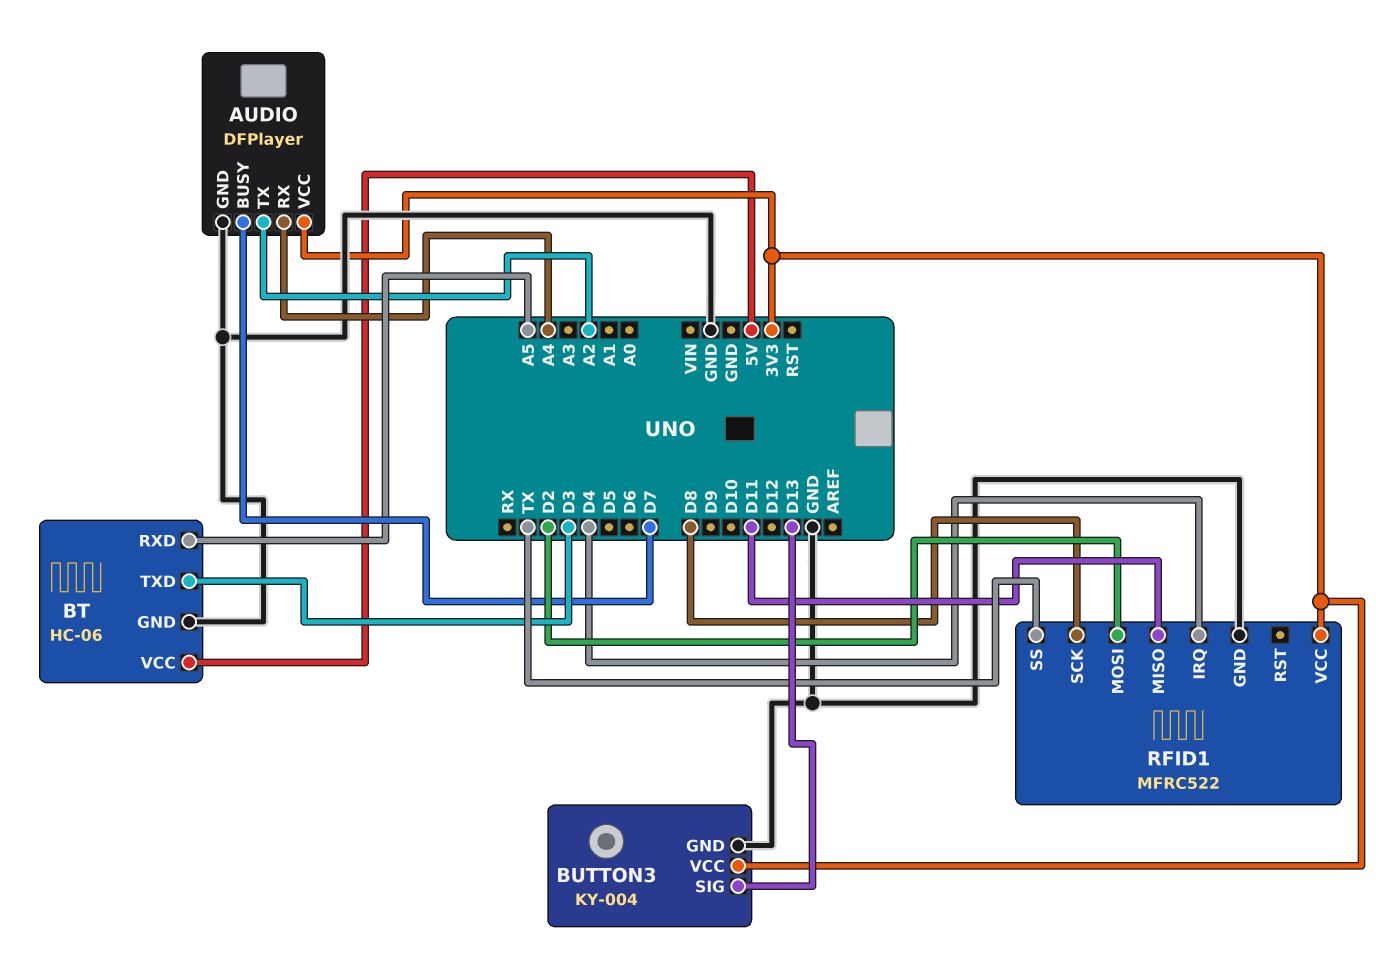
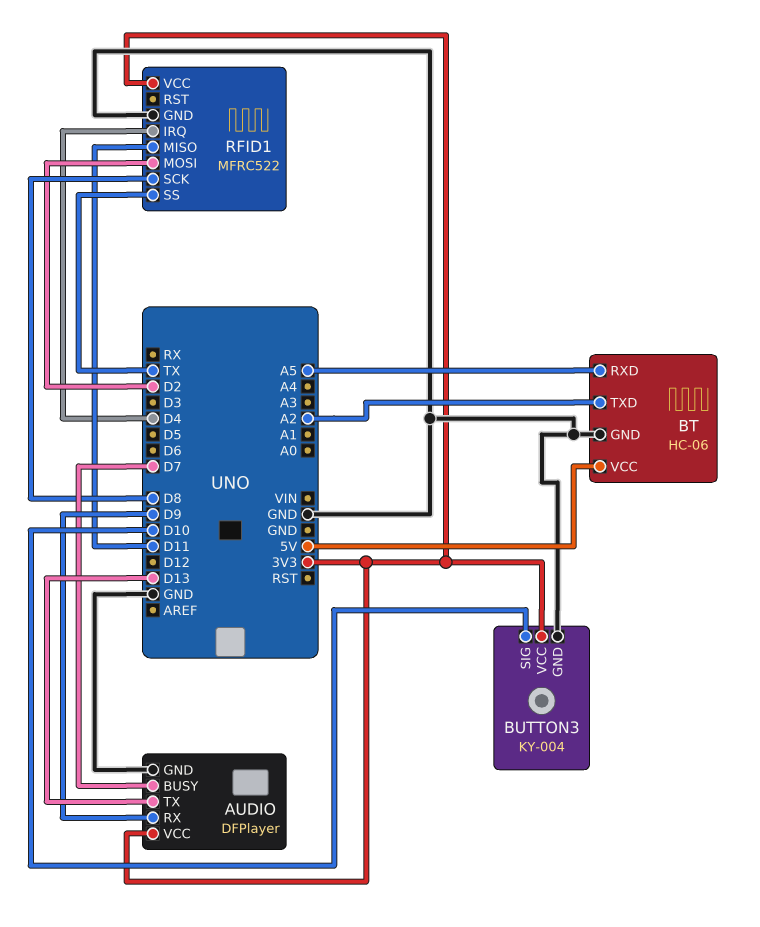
AUDIO pin RX: A4 -> D9
AUDIO pin TX: A2 -> D13
BT pin TXD: D3 -> A2
BUTTON3 pin SIG: D13 -> D10

